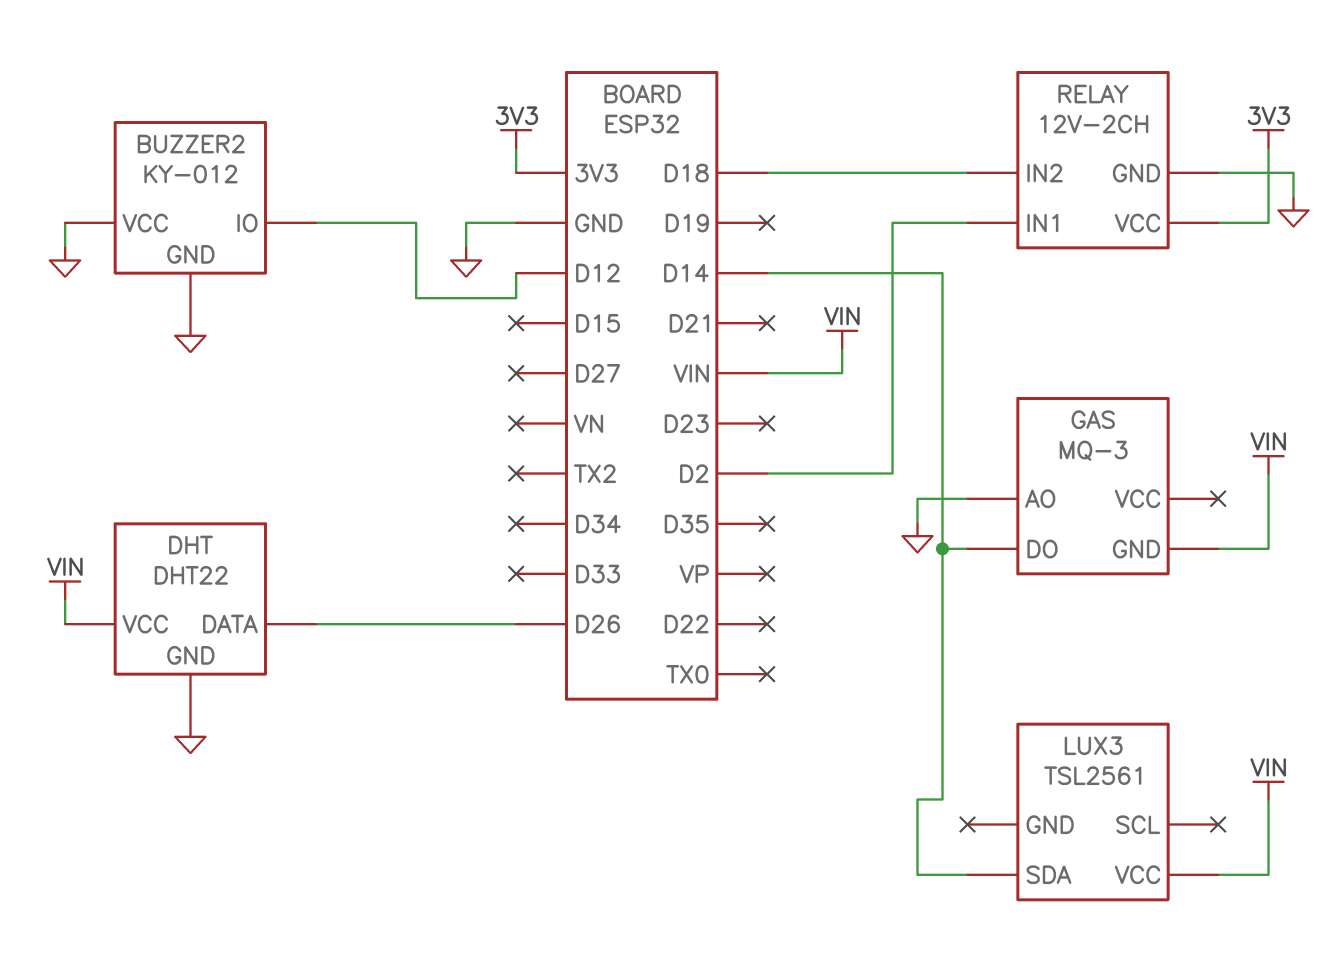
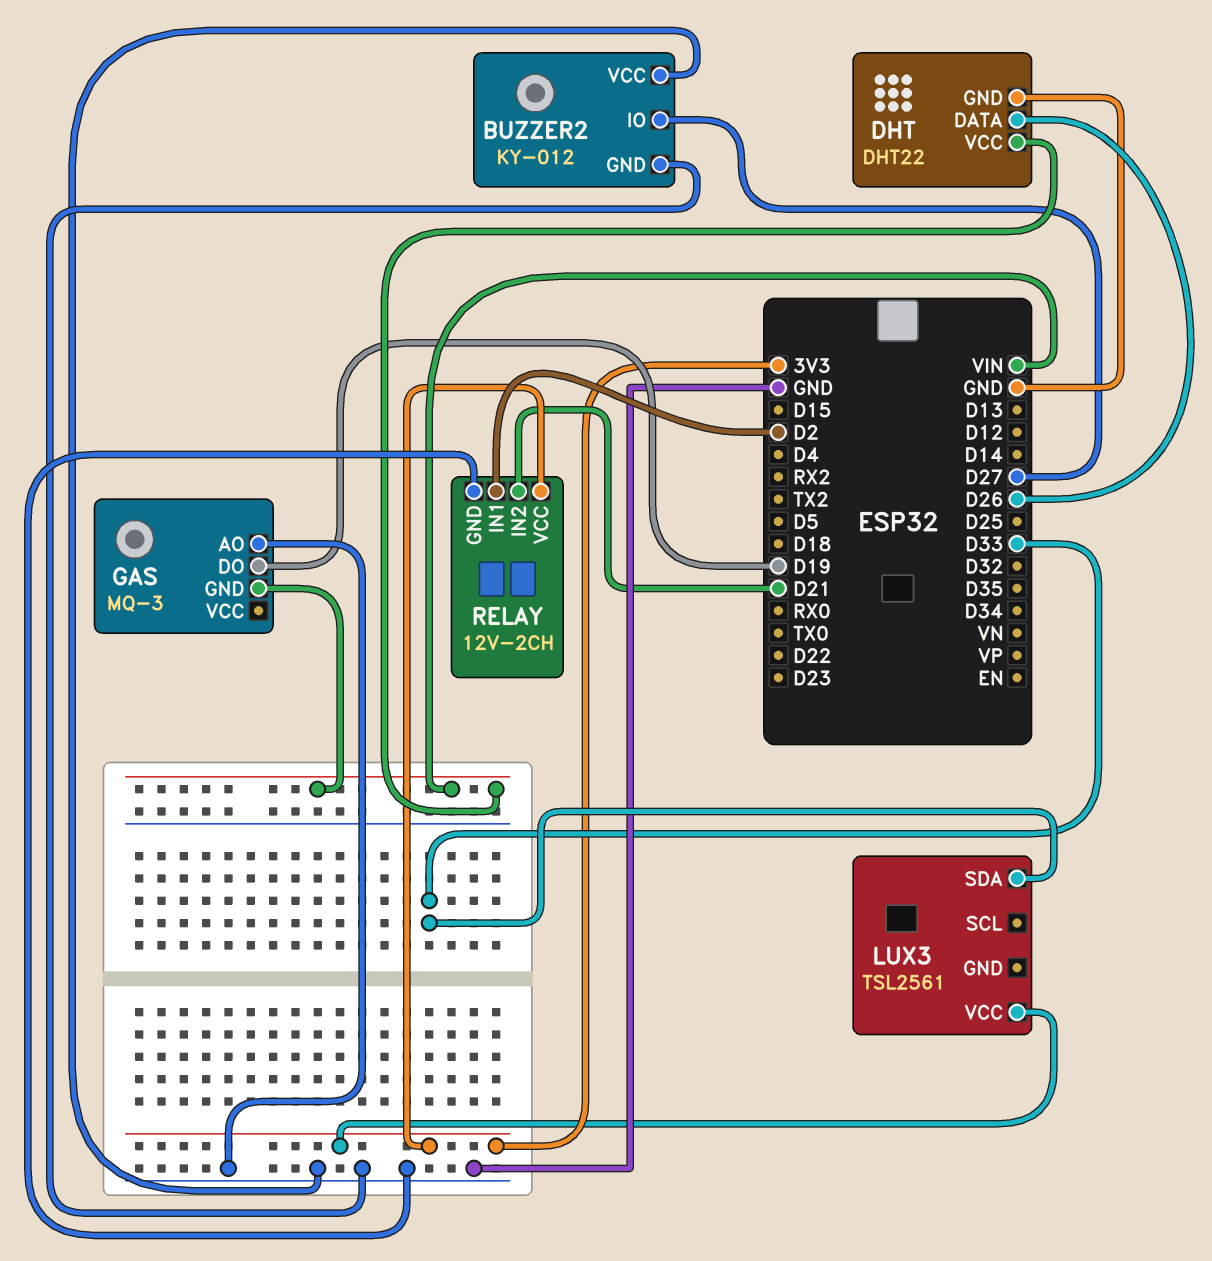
BUZZER2 pin IO: D12 -> D27
GAS pin DO: D14 -> D19
LUX3 pin SDA: D14 -> D33
LUX3 pin VCC: VIN -> 3V3
RELAY pin IN2: D18 -> D21

